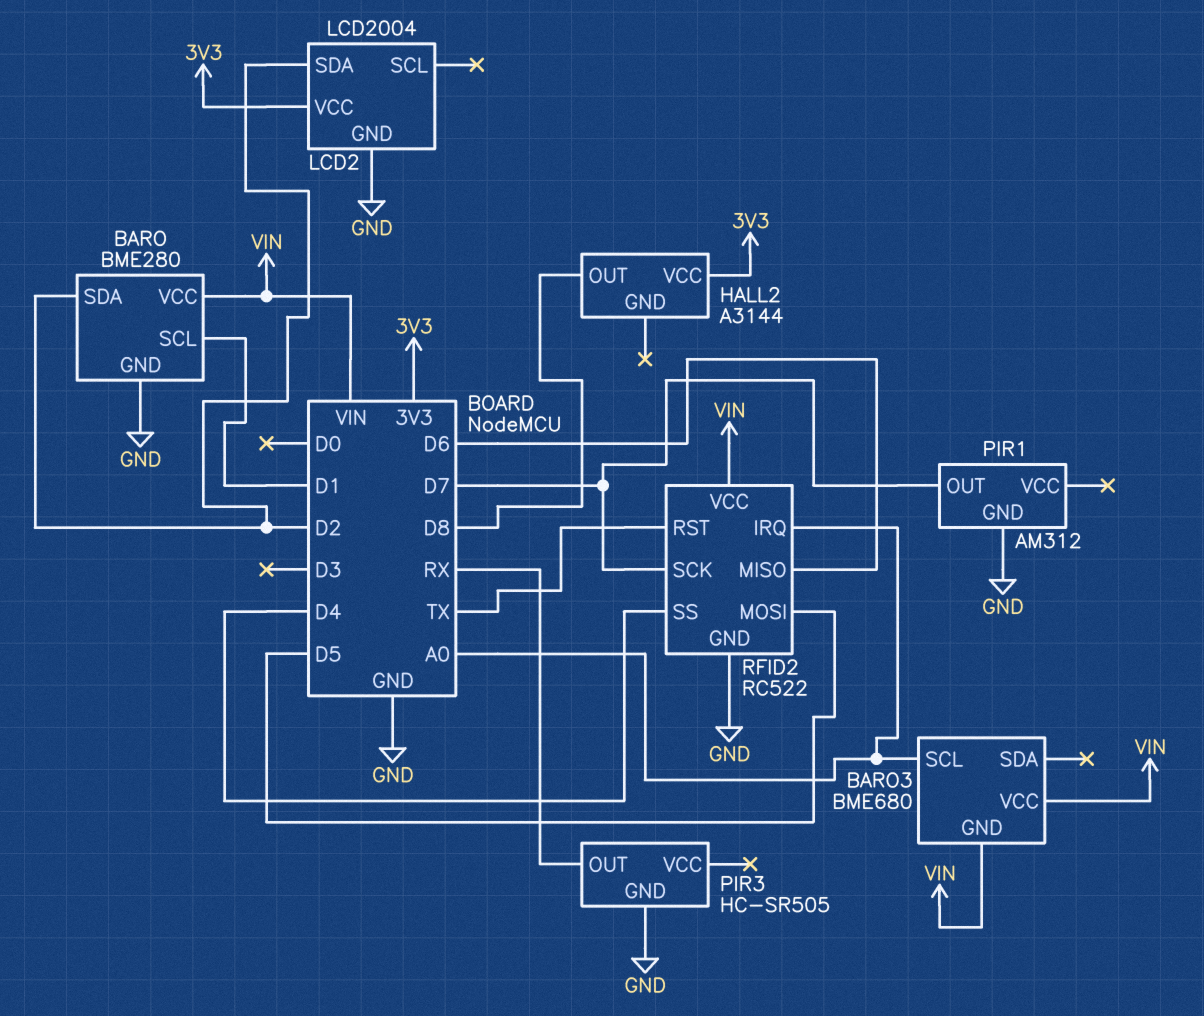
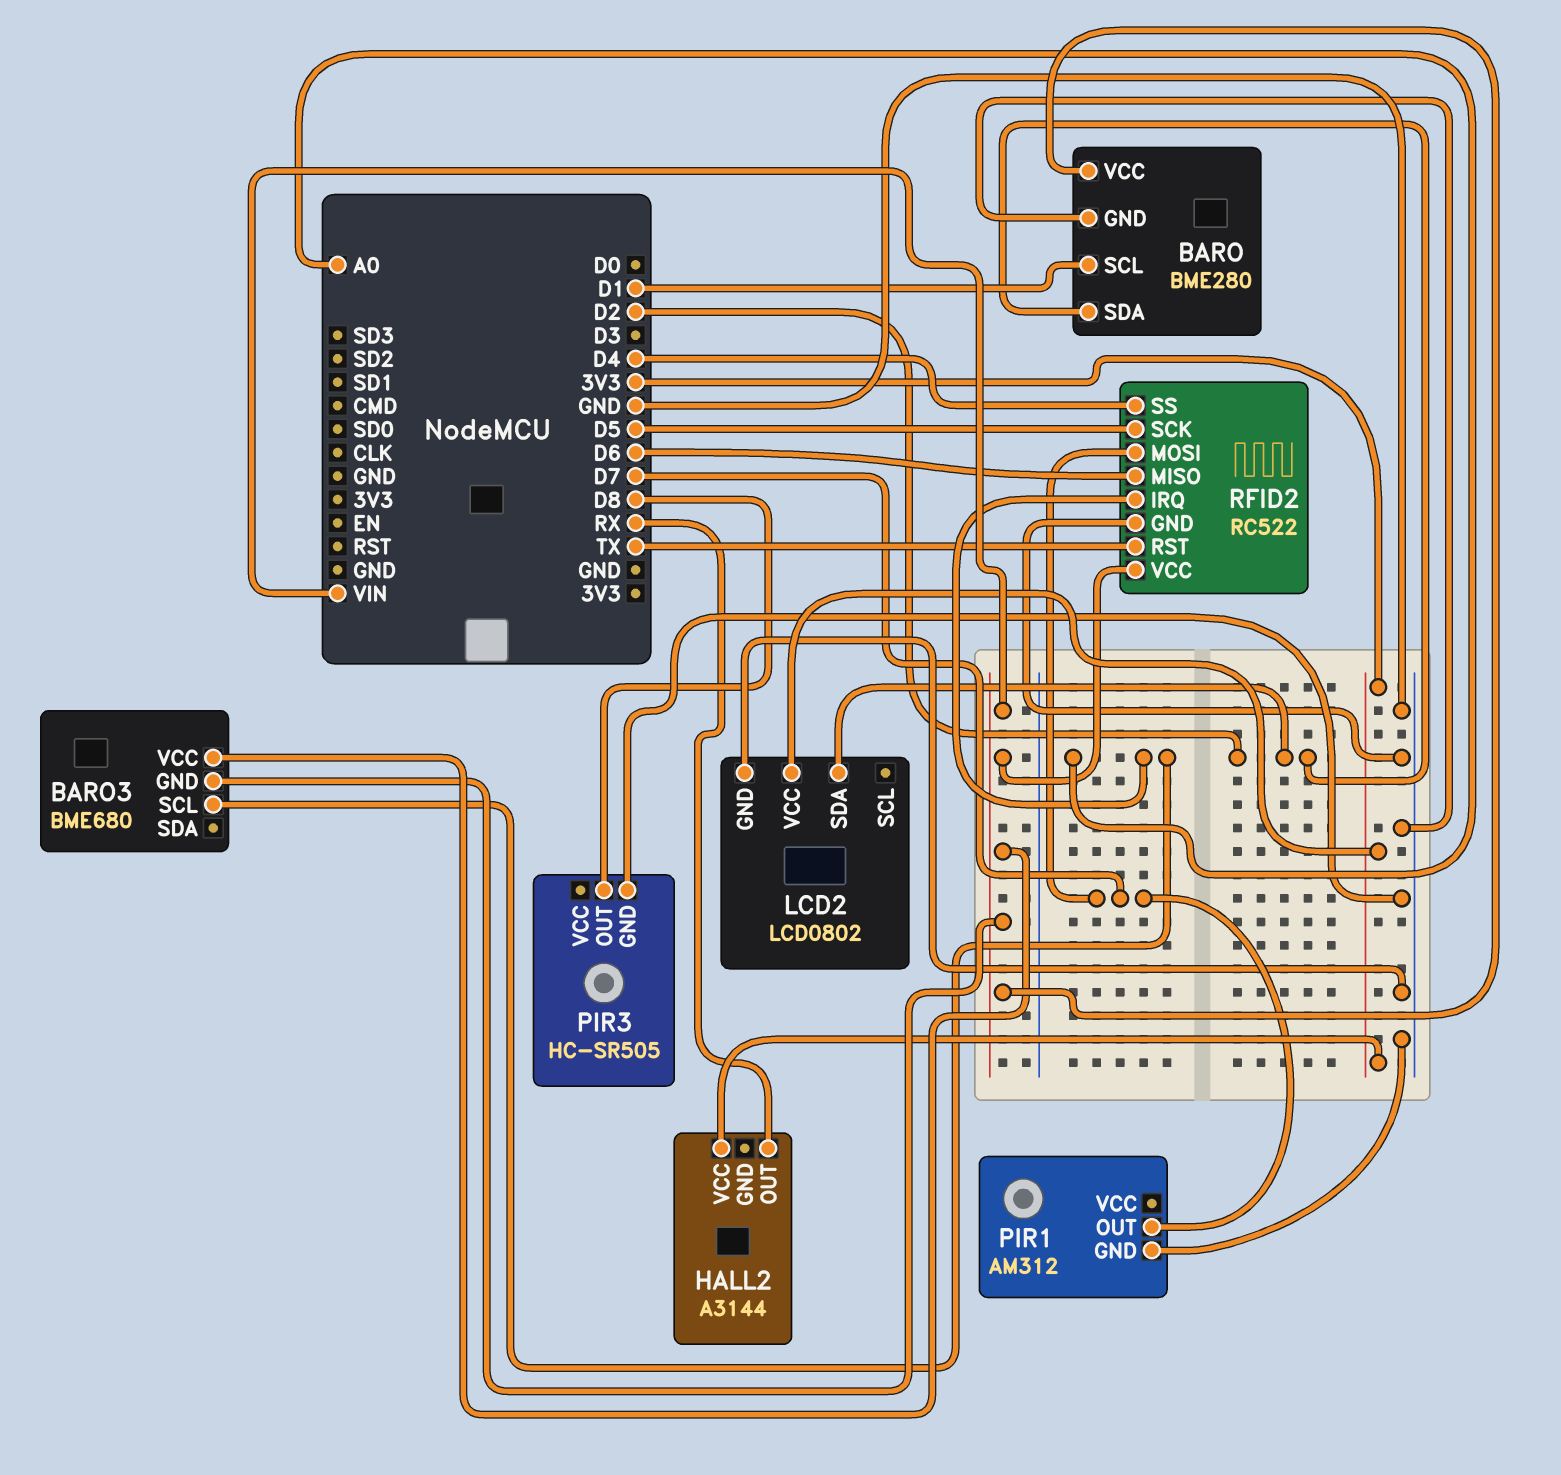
HALL2 pin OUT: D8 -> RX
LCD2: LCD2004 -> LCD0802
PIR3 pin OUT: RX -> D8
RFID2 pin MOSI: D5 -> D7
RFID2 pin SCK: D7 -> D5

